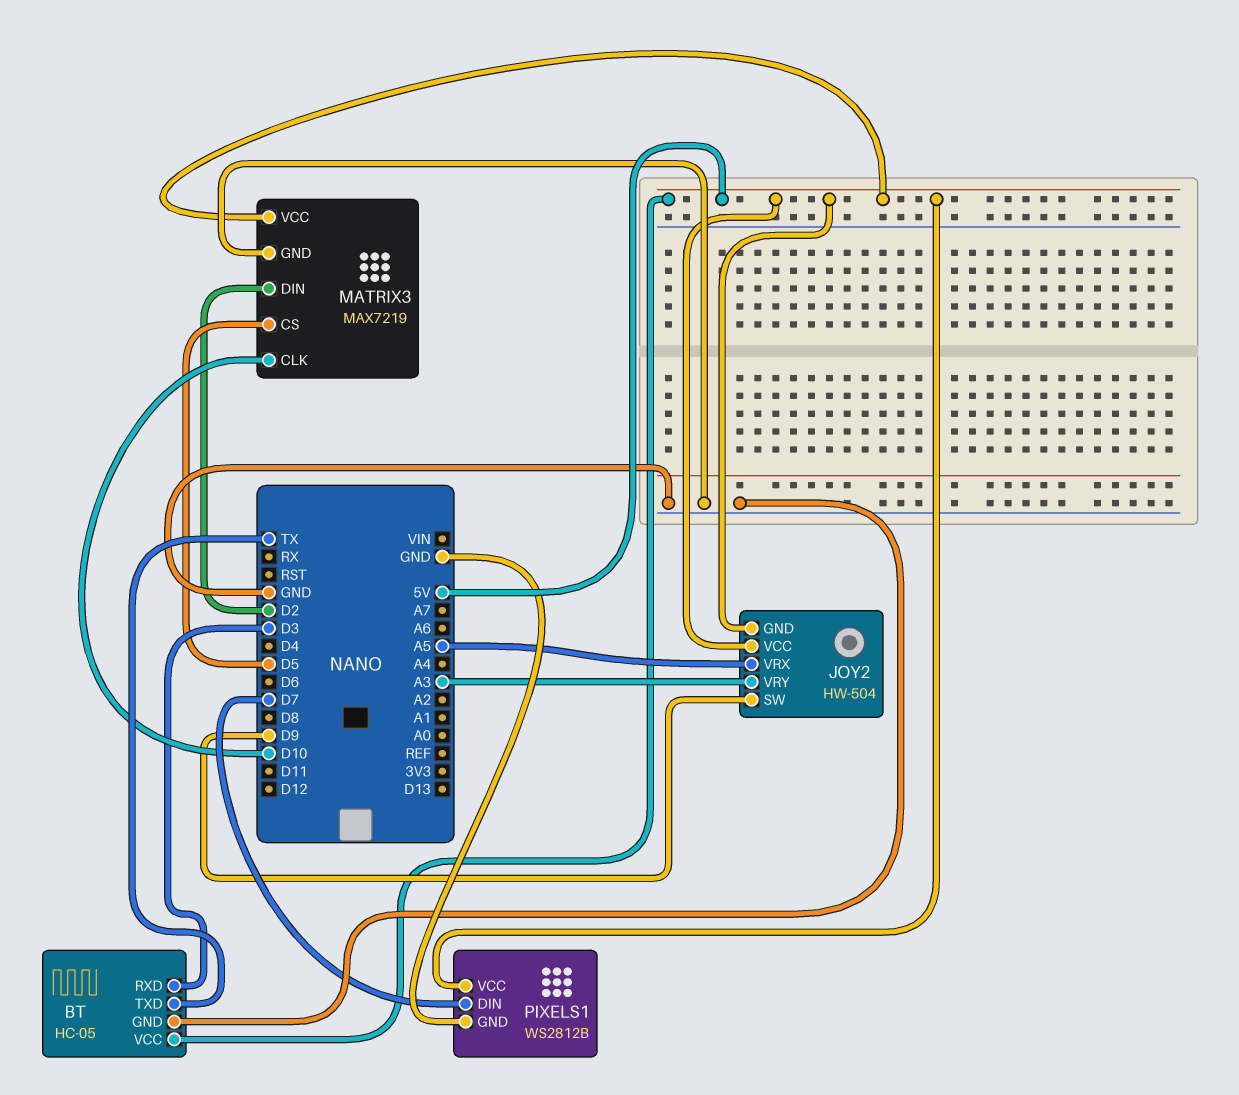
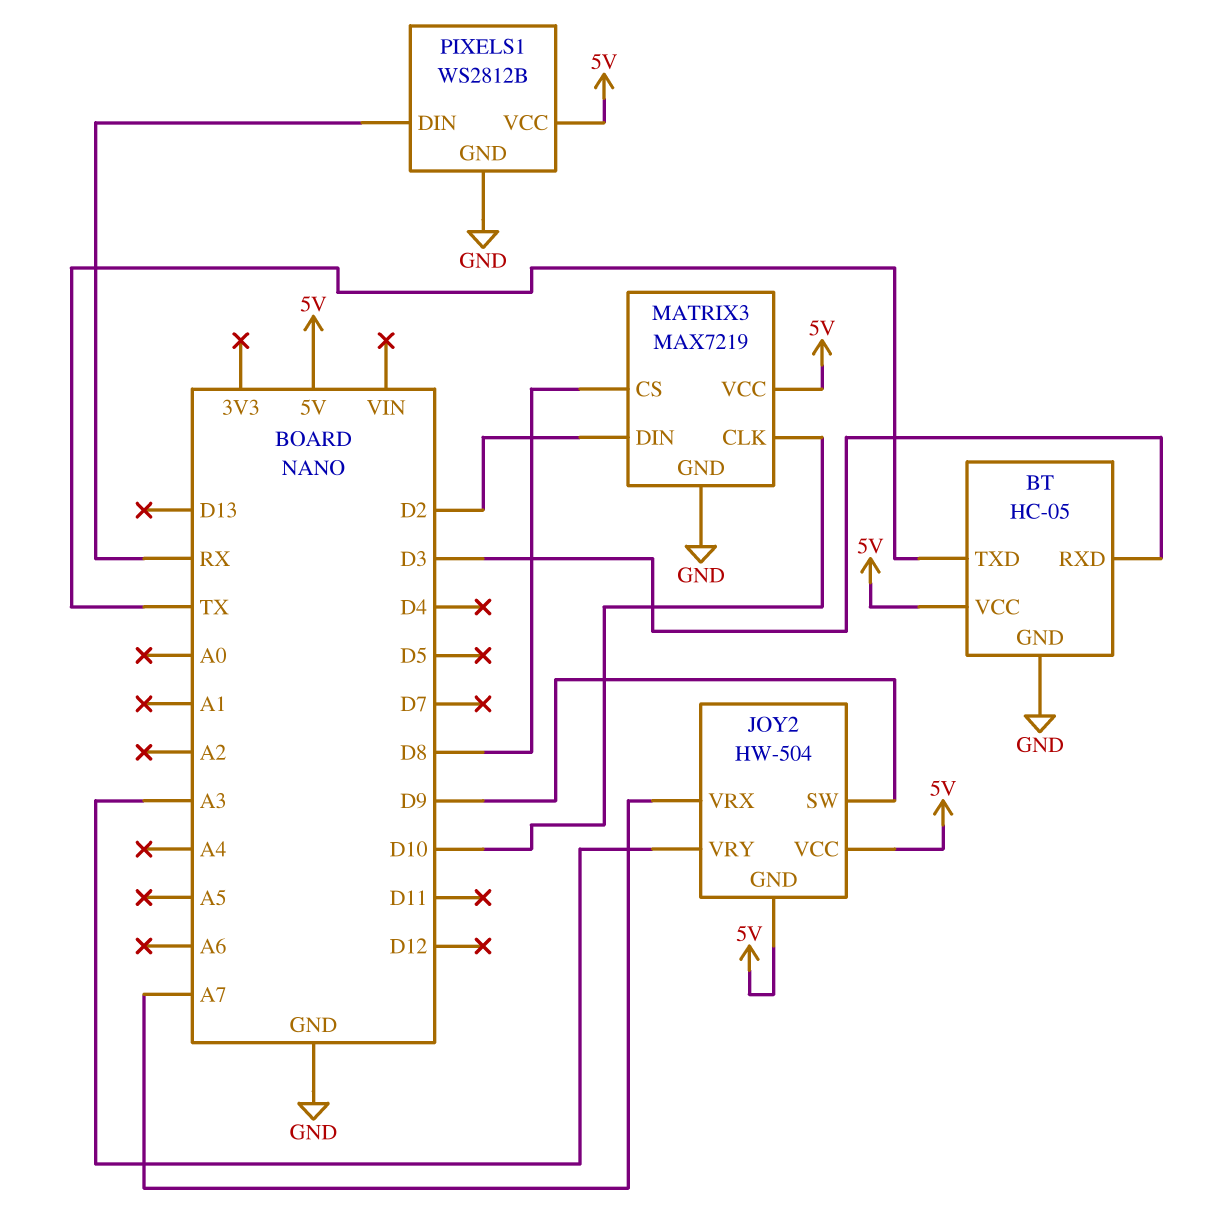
JOY2 pin VRX: A5 -> A7
MATRIX3 pin CS: D5 -> D8
PIXELS1 pin DIN: D7 -> RX

